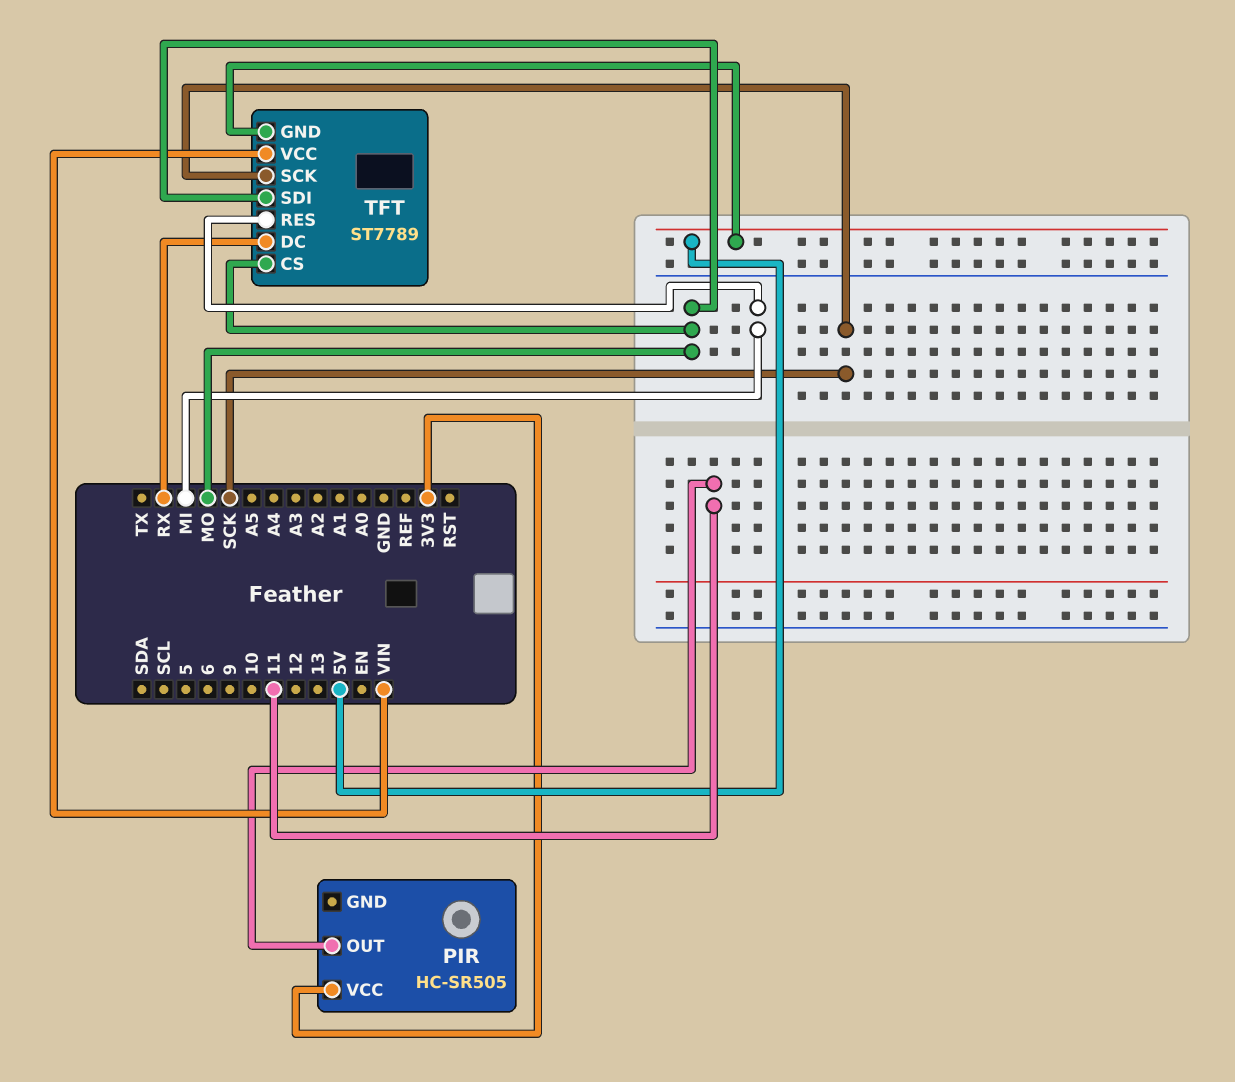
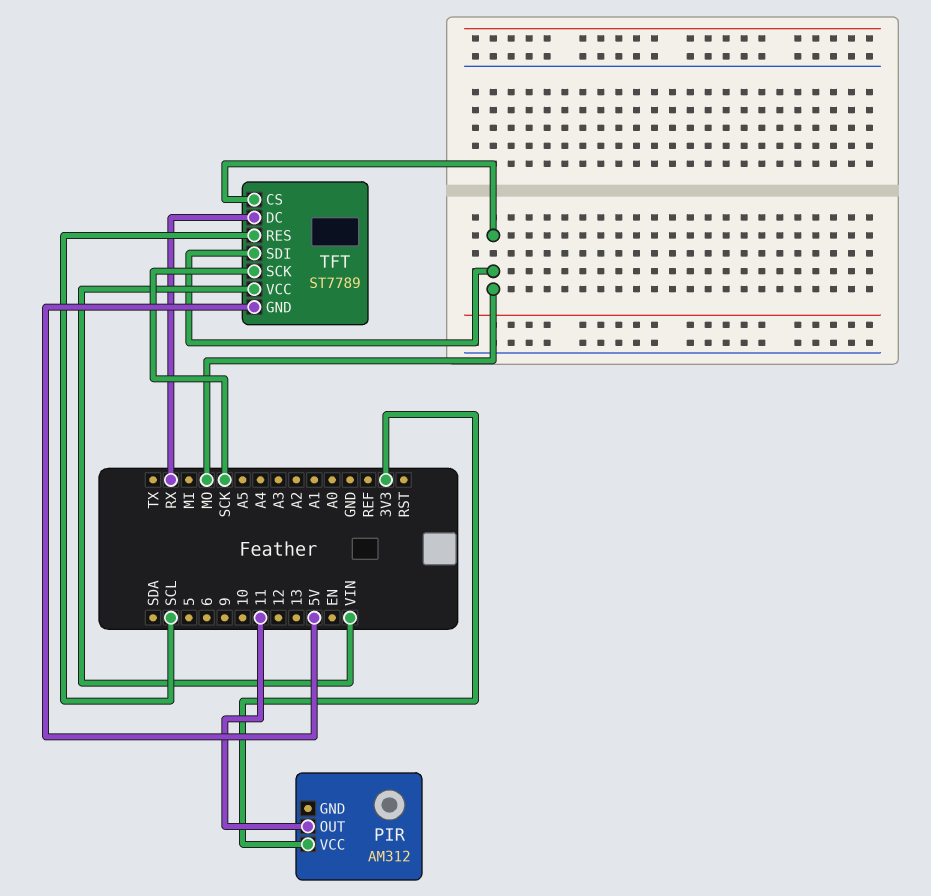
PIR: HC-SR505 -> AM312
TFT pin RES: MI -> SCL

